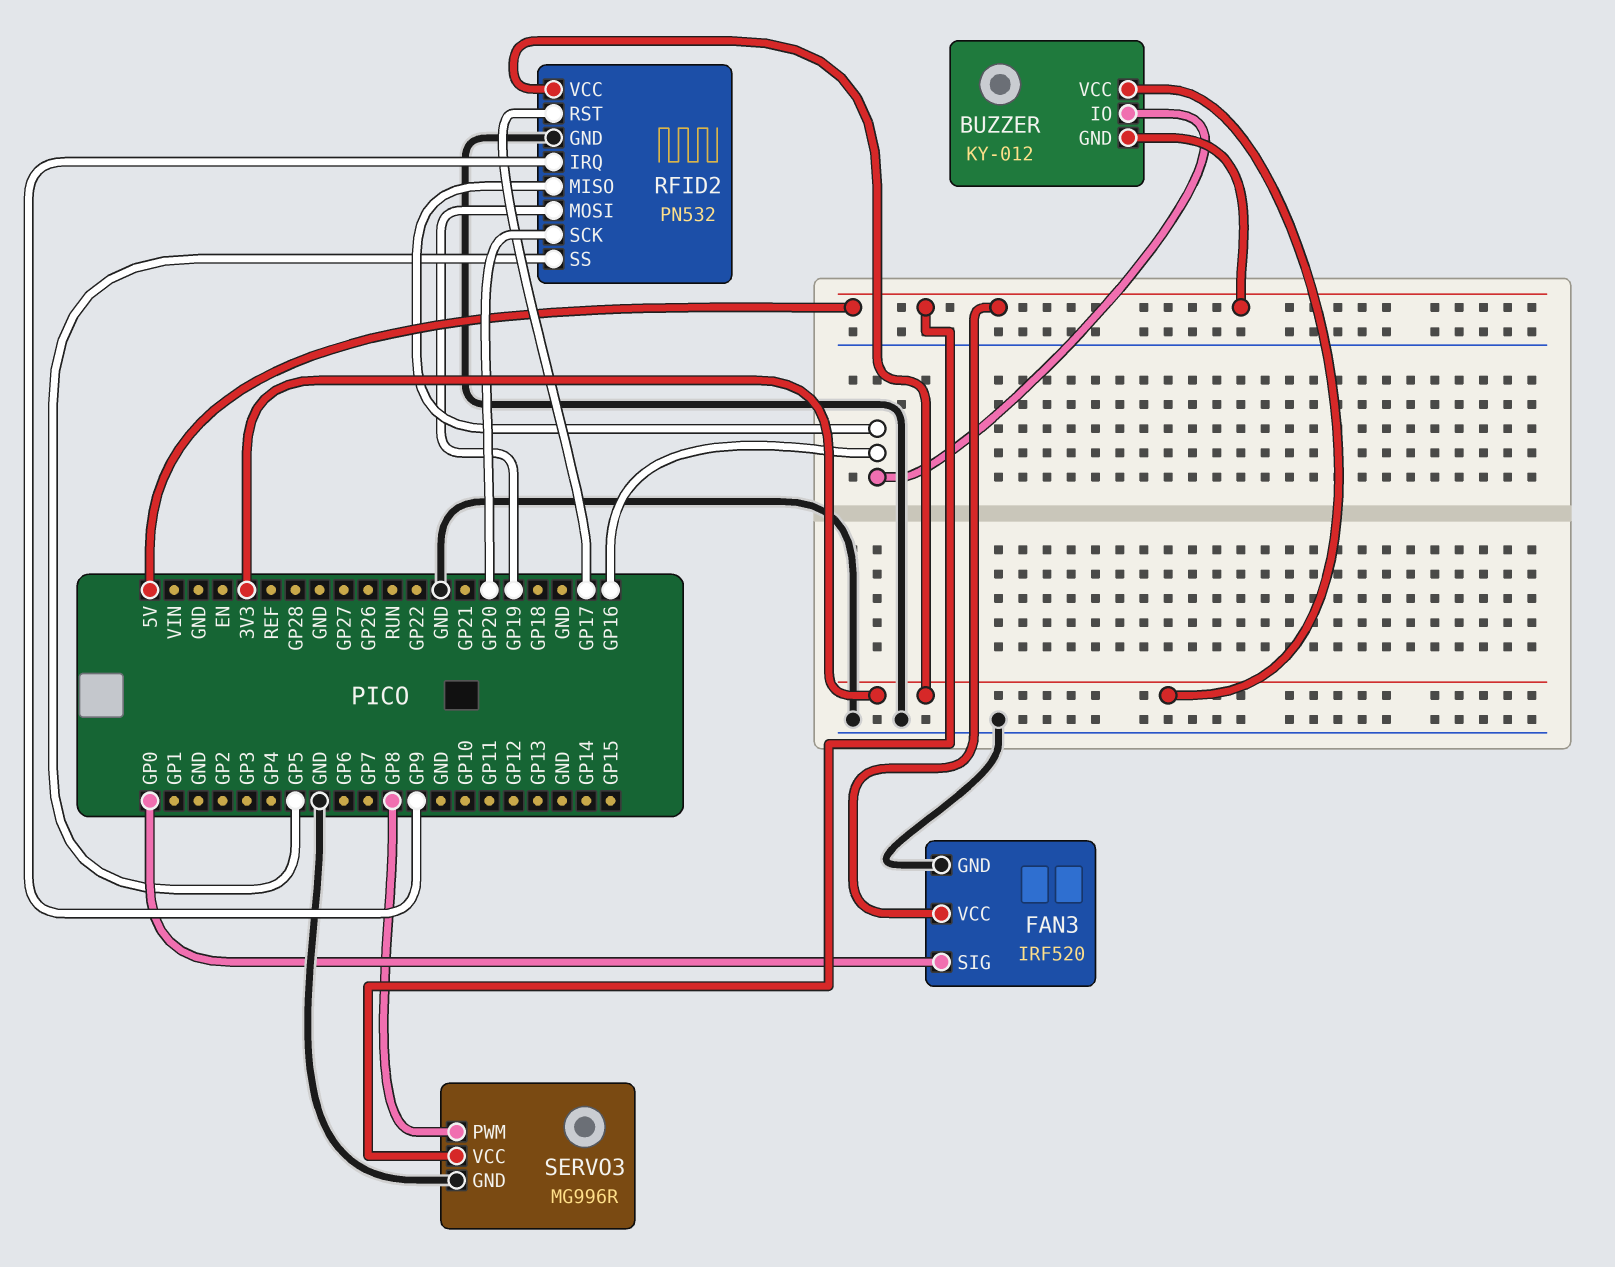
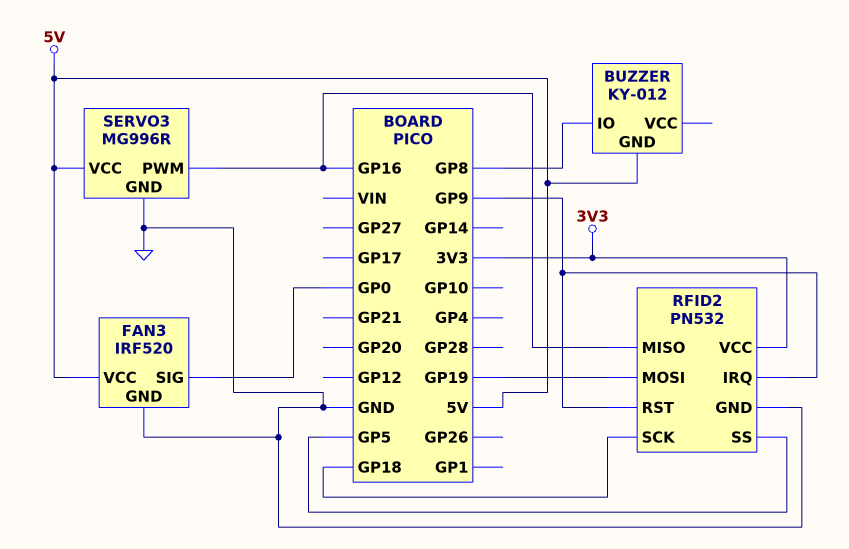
BUZZER pin IO: GP16 -> GP8
BUZZER pin VCC: 3V3 -> none
RFID2 pin RST: GP17 -> GP9
RFID2 pin SCK: GP20 -> GP18
SERVO3 pin PWM: GP8 -> GP16

